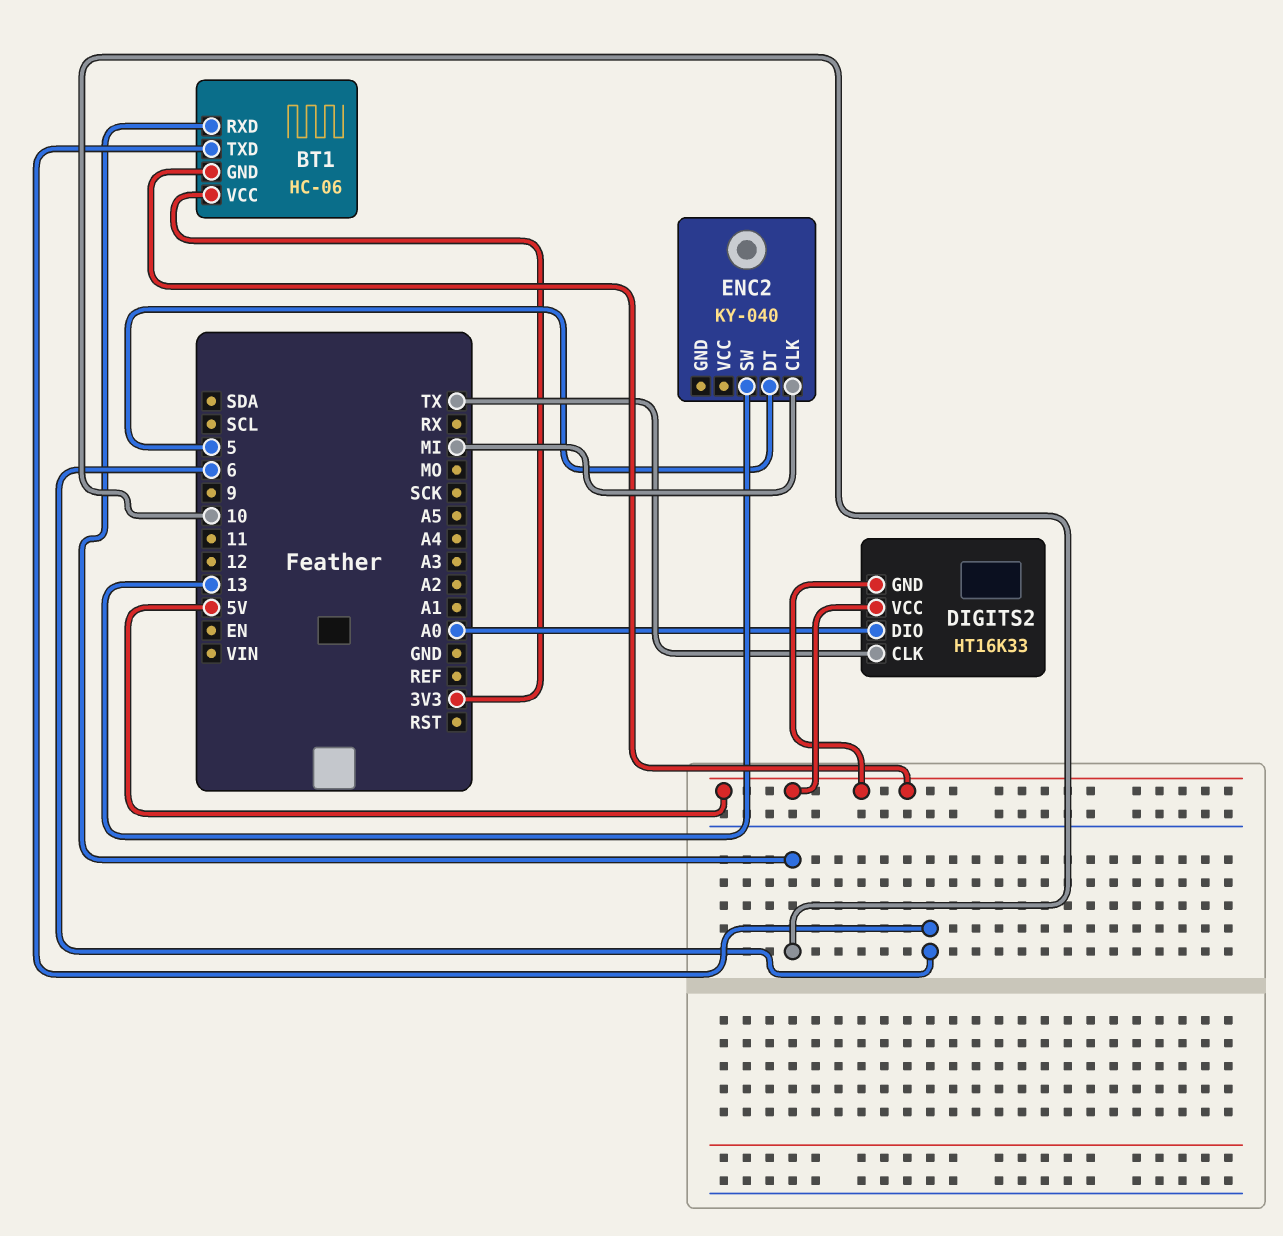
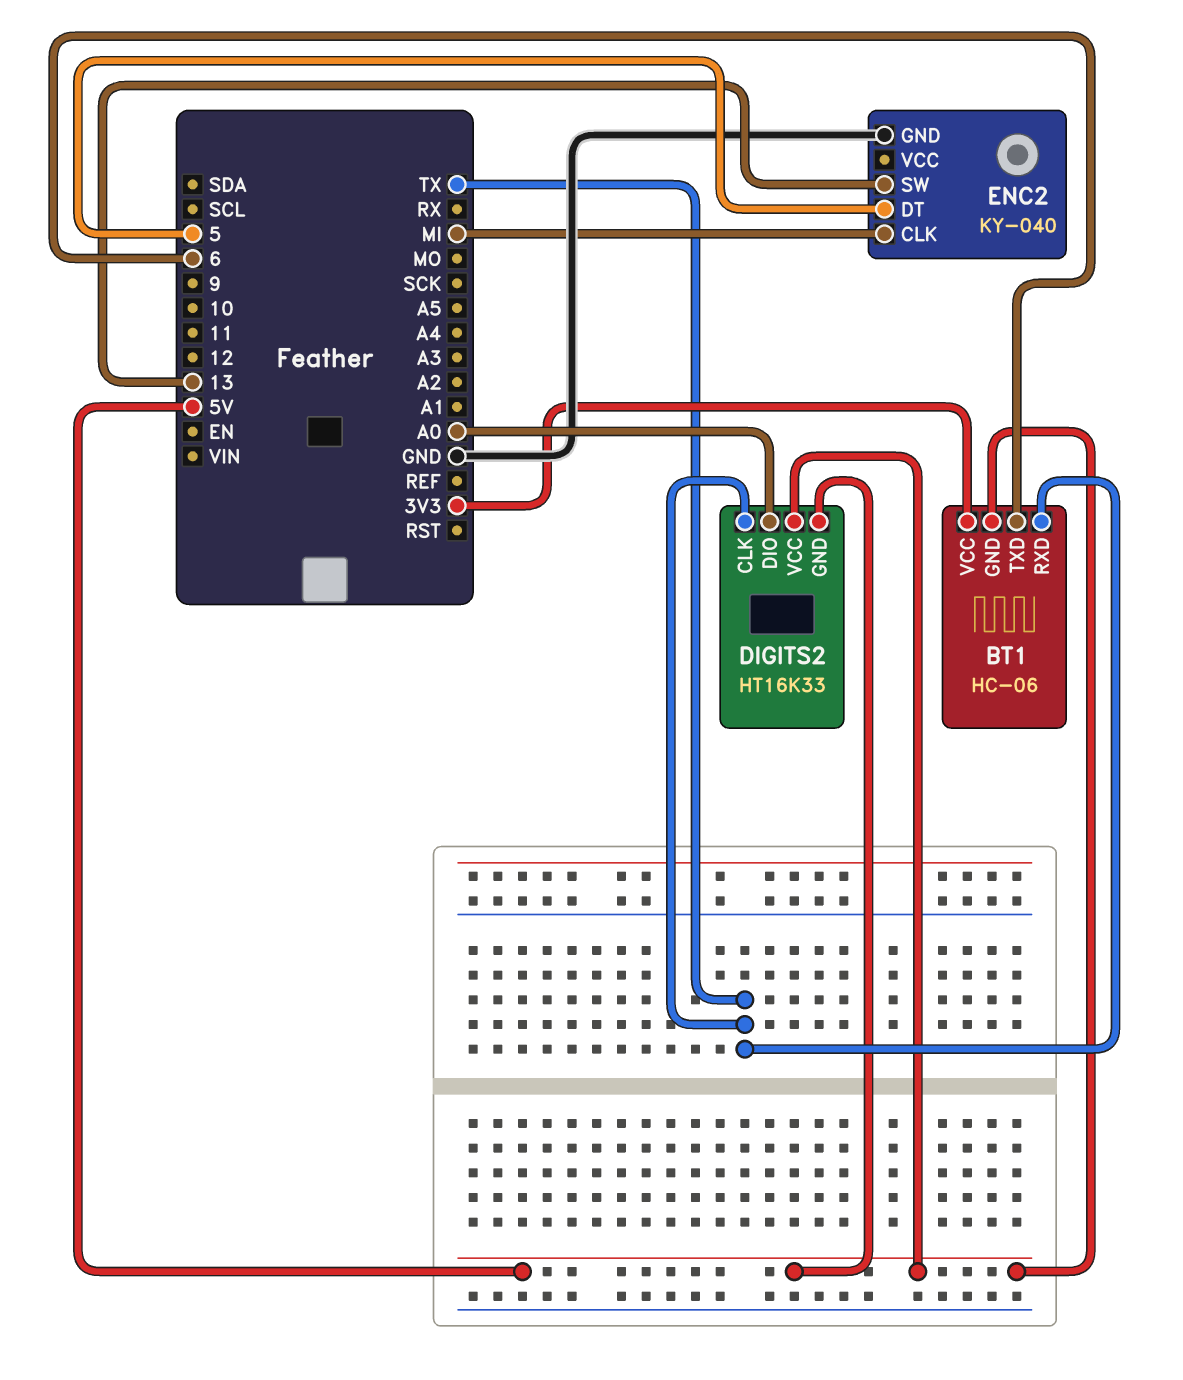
BT1 pin RXD: 10 -> TX
ENC2 pin GND: none -> GND

